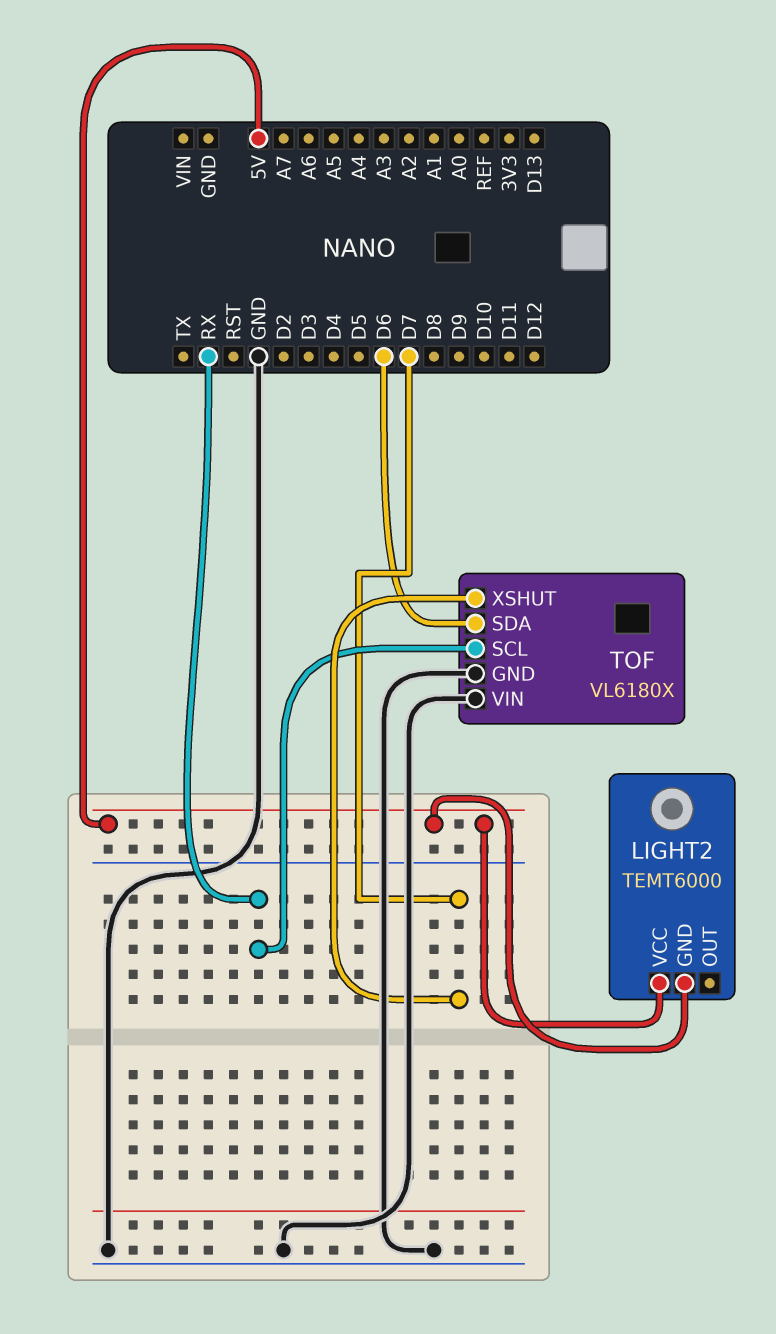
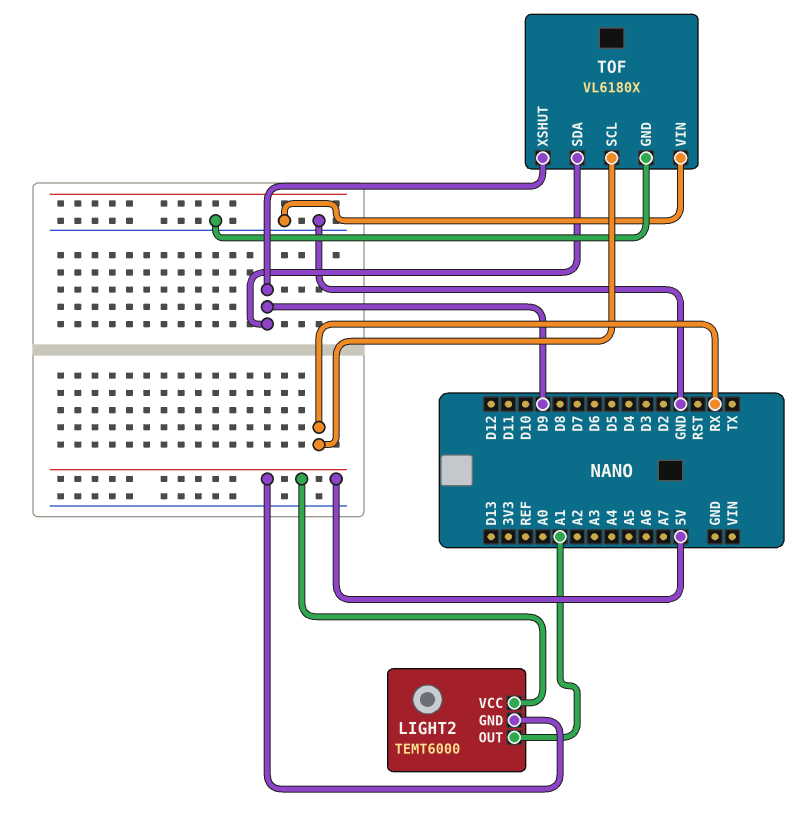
LIGHT2 pin OUT: none -> A1
TOF pin SDA: D6 -> D9
TOF pin XSHUT: D7 -> D9

